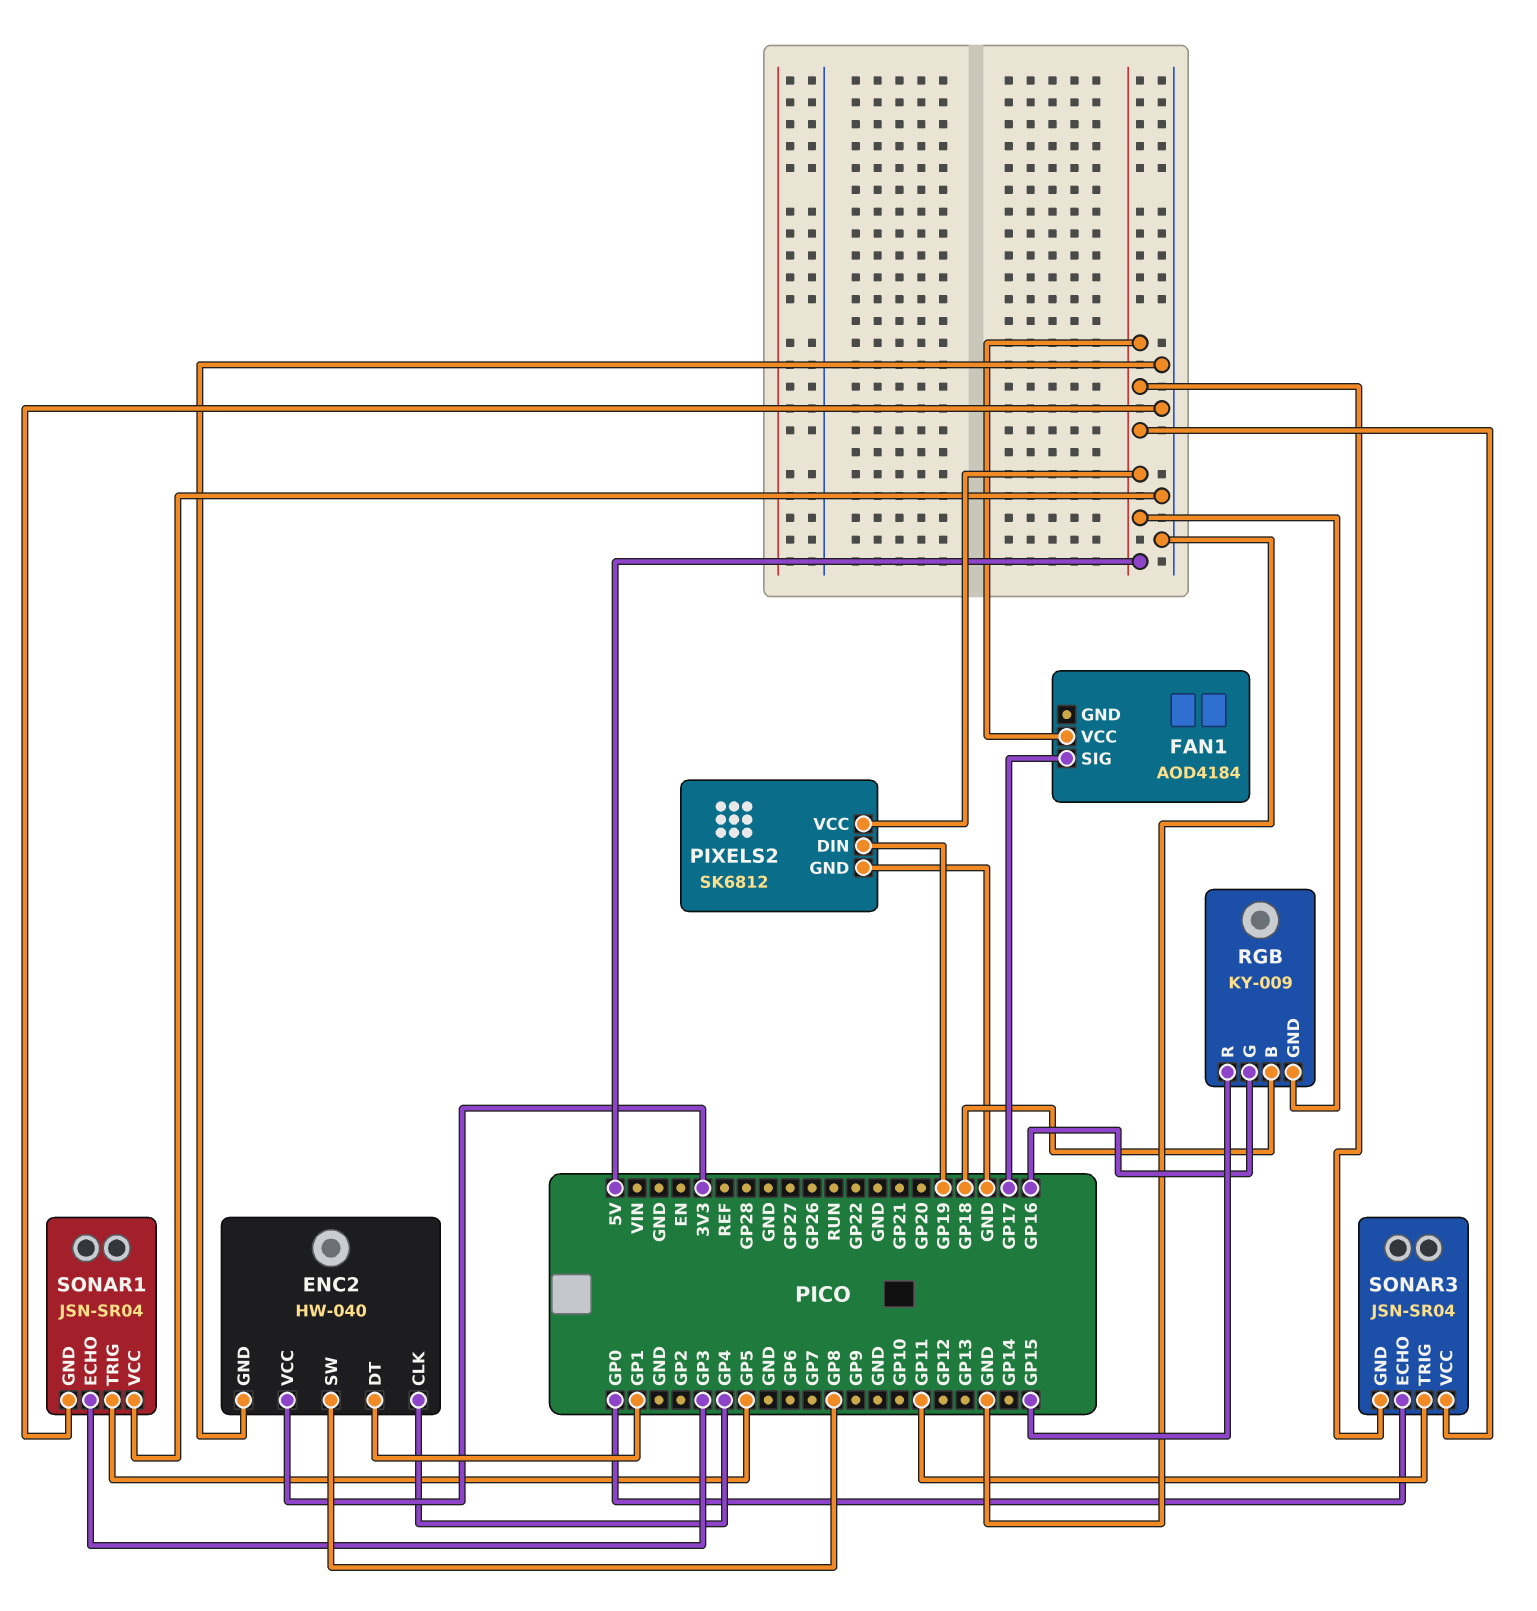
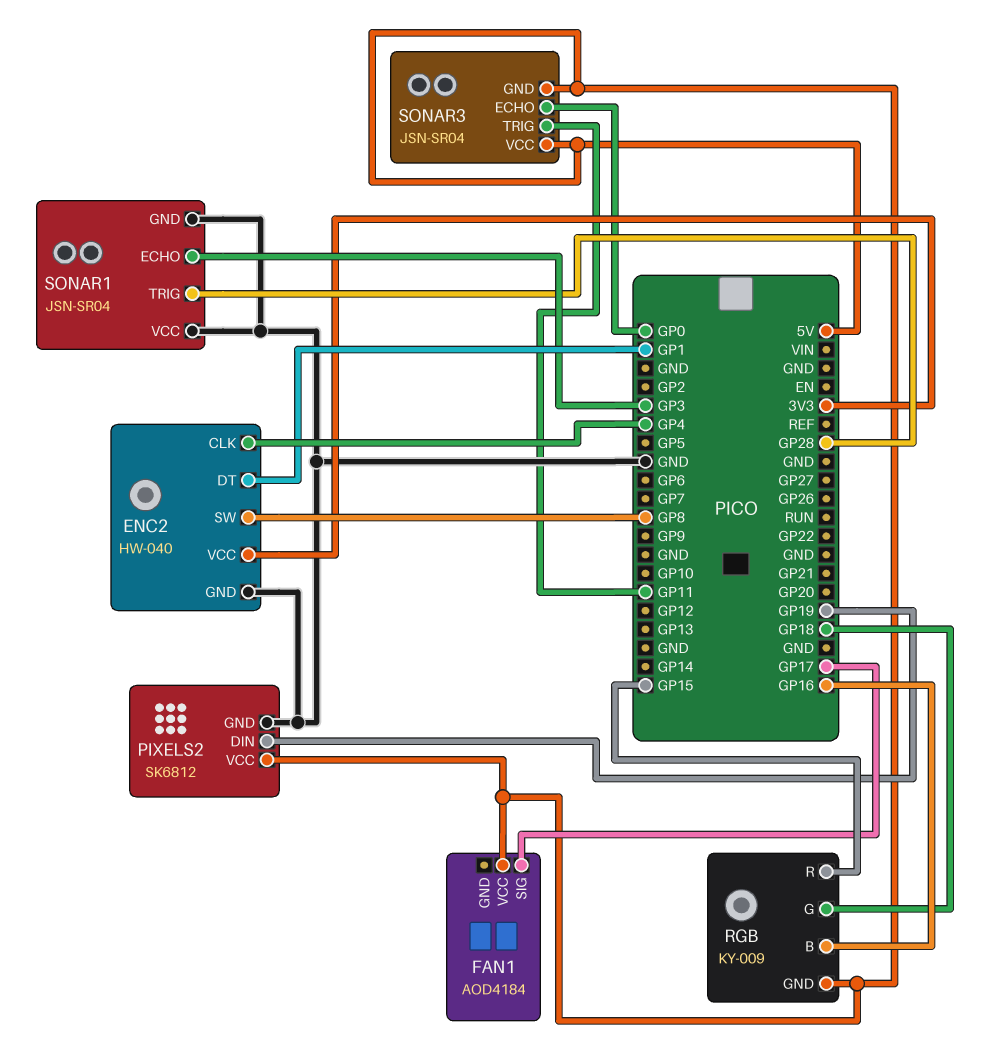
RGB pin B: GP18 -> GP16
RGB pin G: GP16 -> GP18
SONAR1 pin TRIG: GP5 -> GP28

